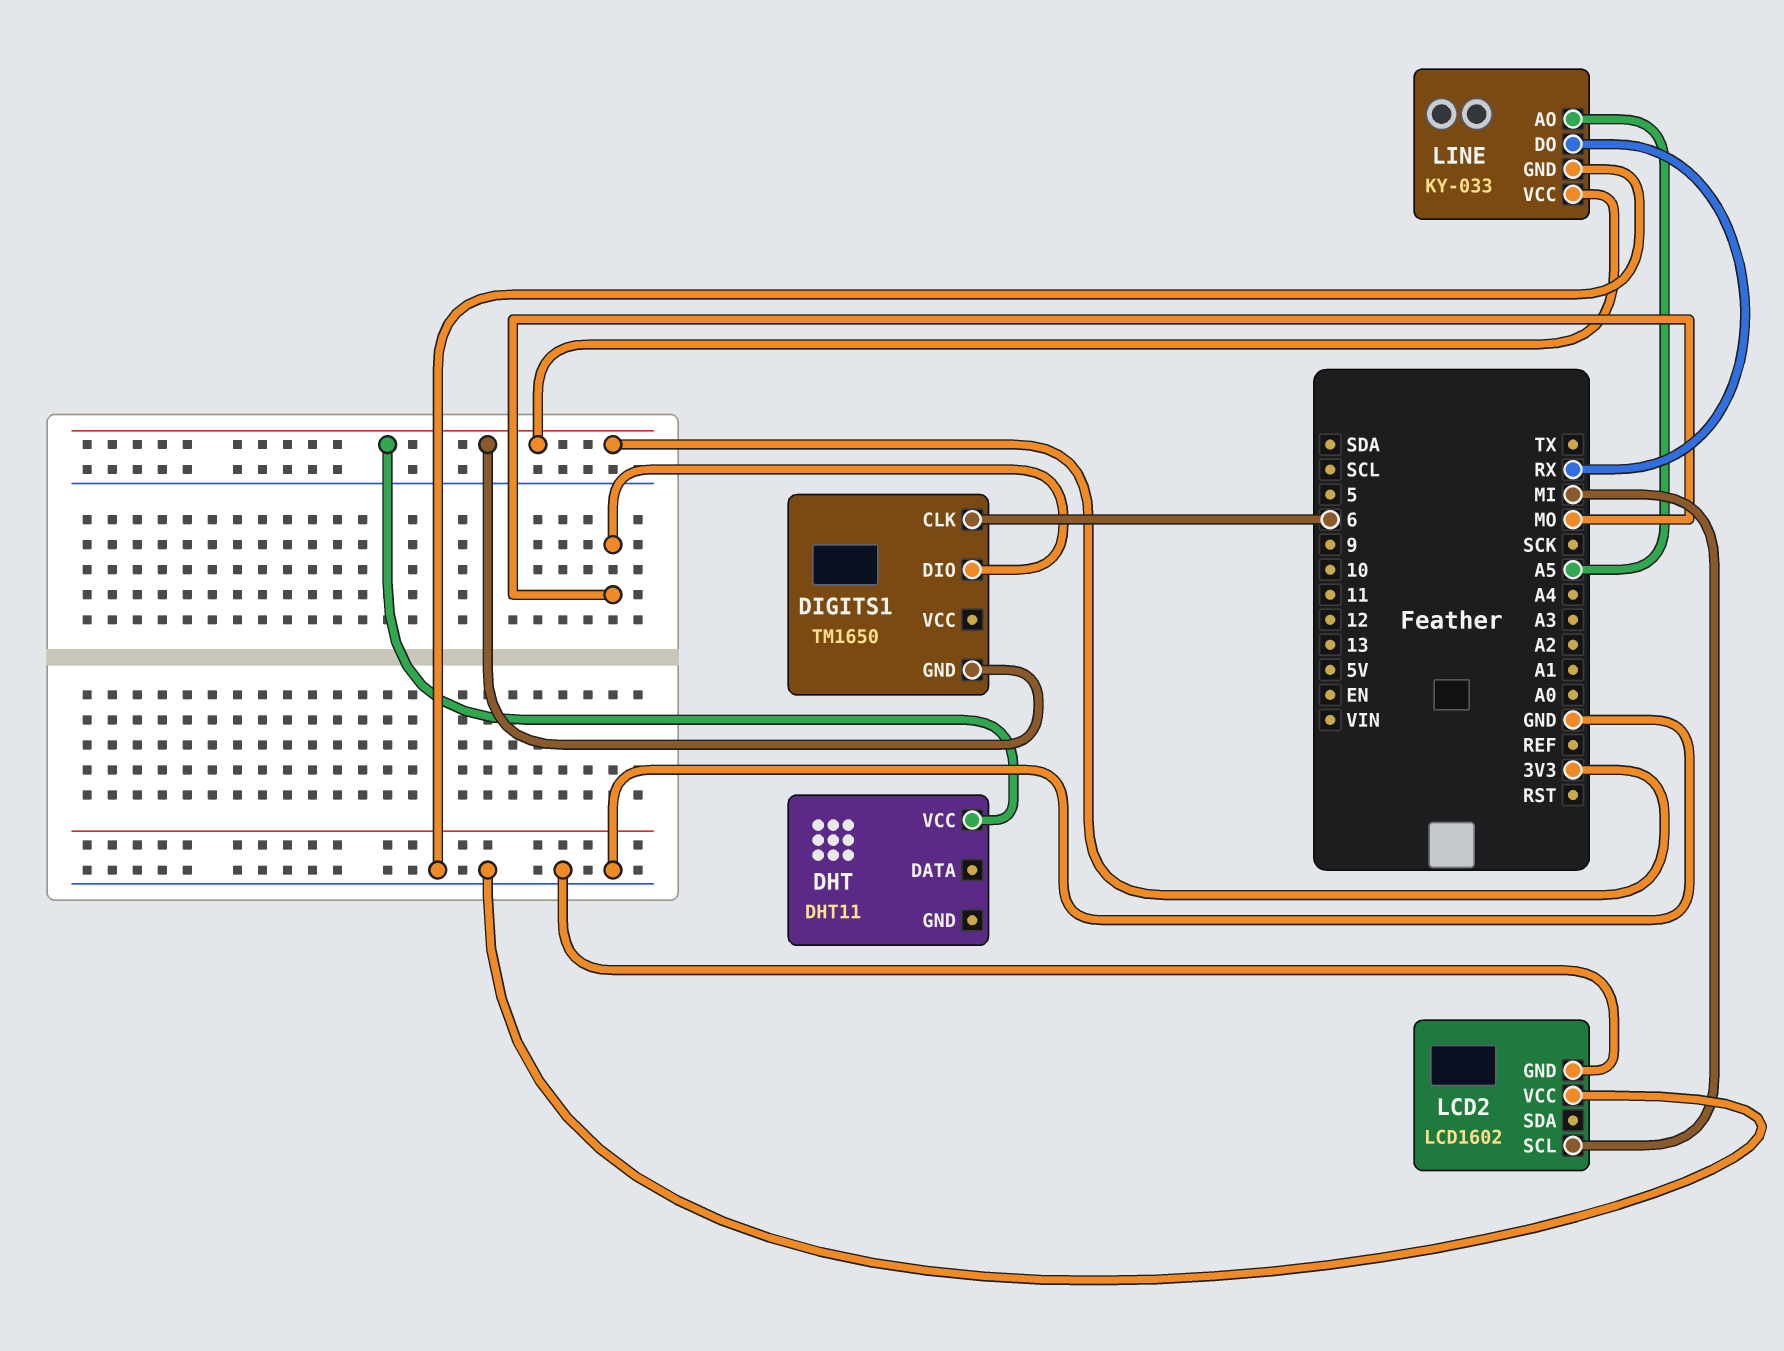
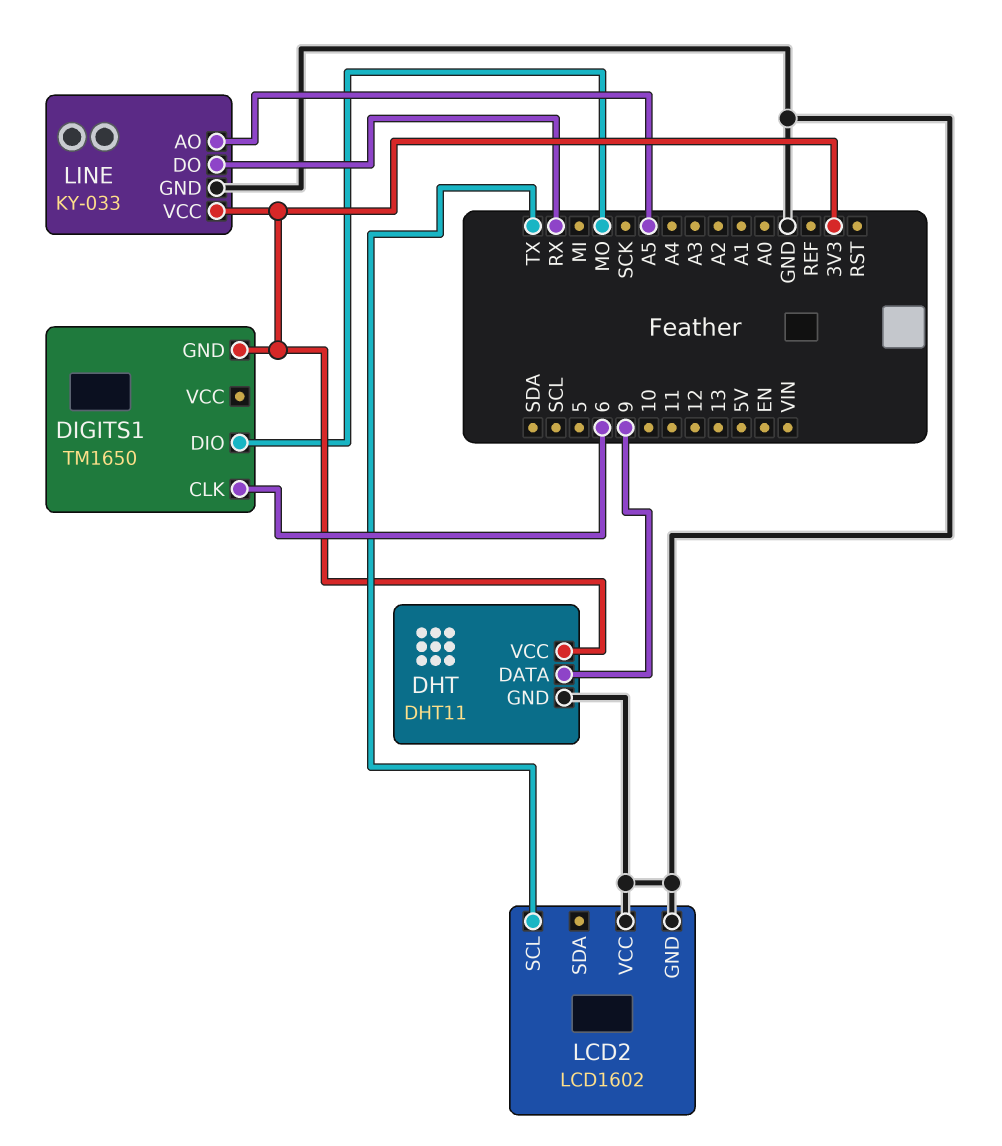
DHT pin DATA: none -> 9
DHT pin GND: none -> GND
LCD2 pin SCL: MI -> TX

